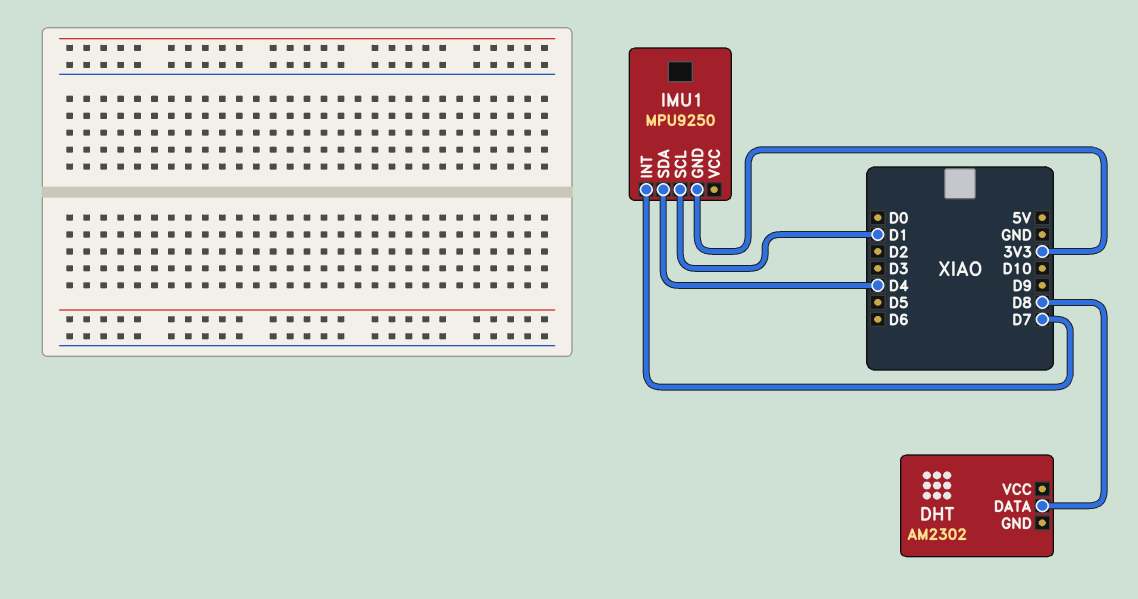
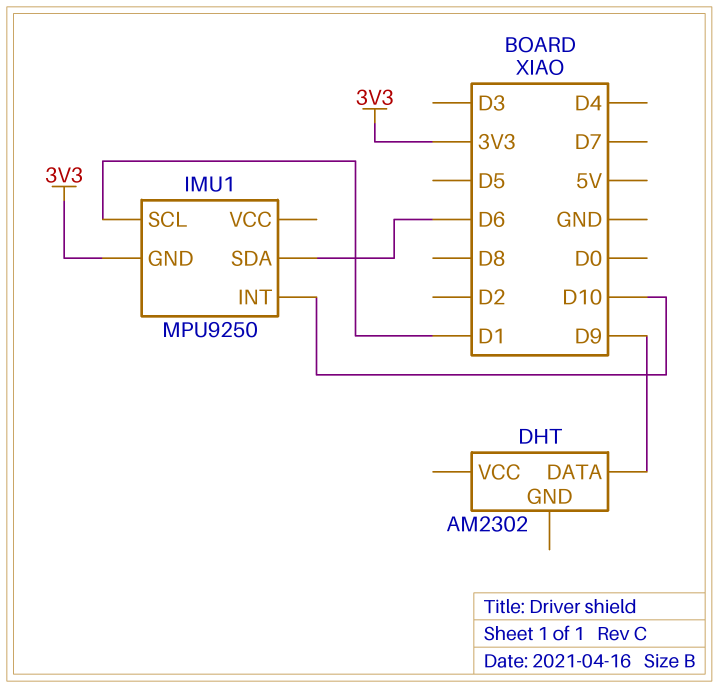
DHT pin DATA: D8 -> D9
IMU1 pin INT: D7 -> D10
IMU1 pin SDA: D4 -> D6

